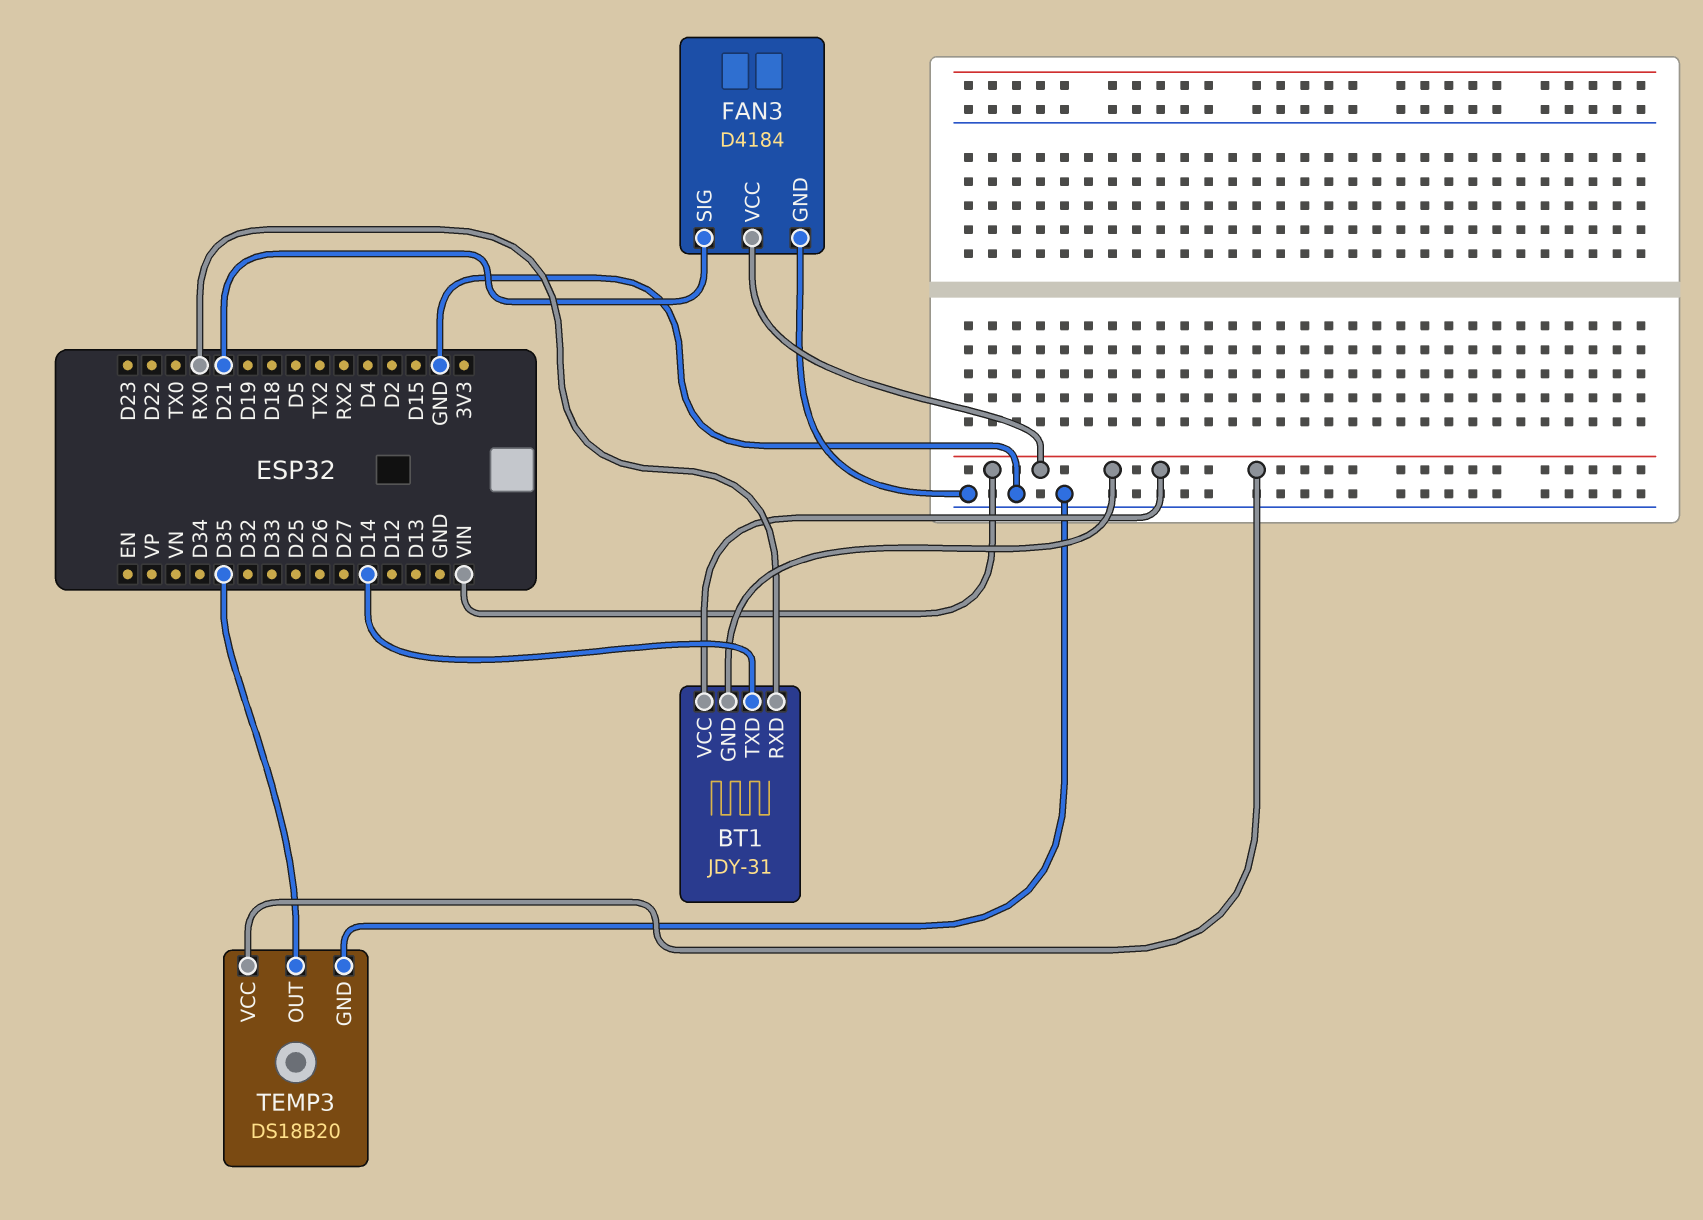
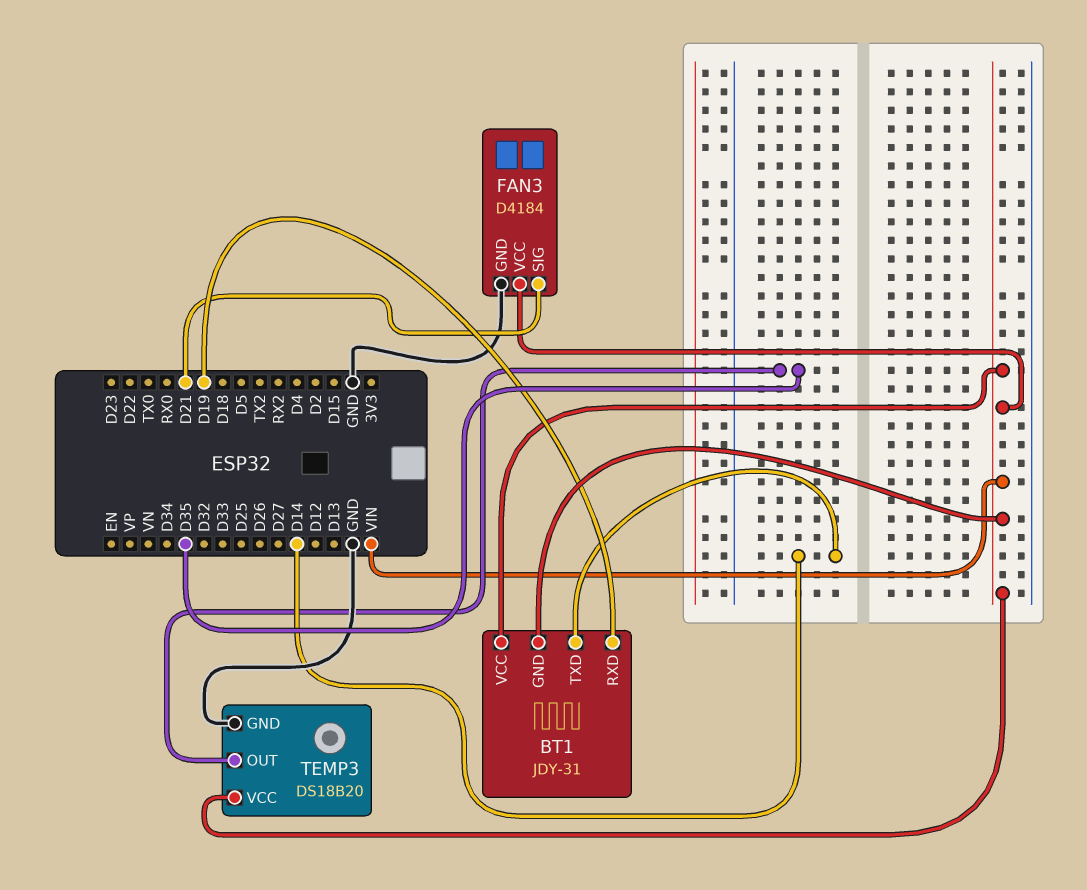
BT1 pin RXD: RX0 -> D19

